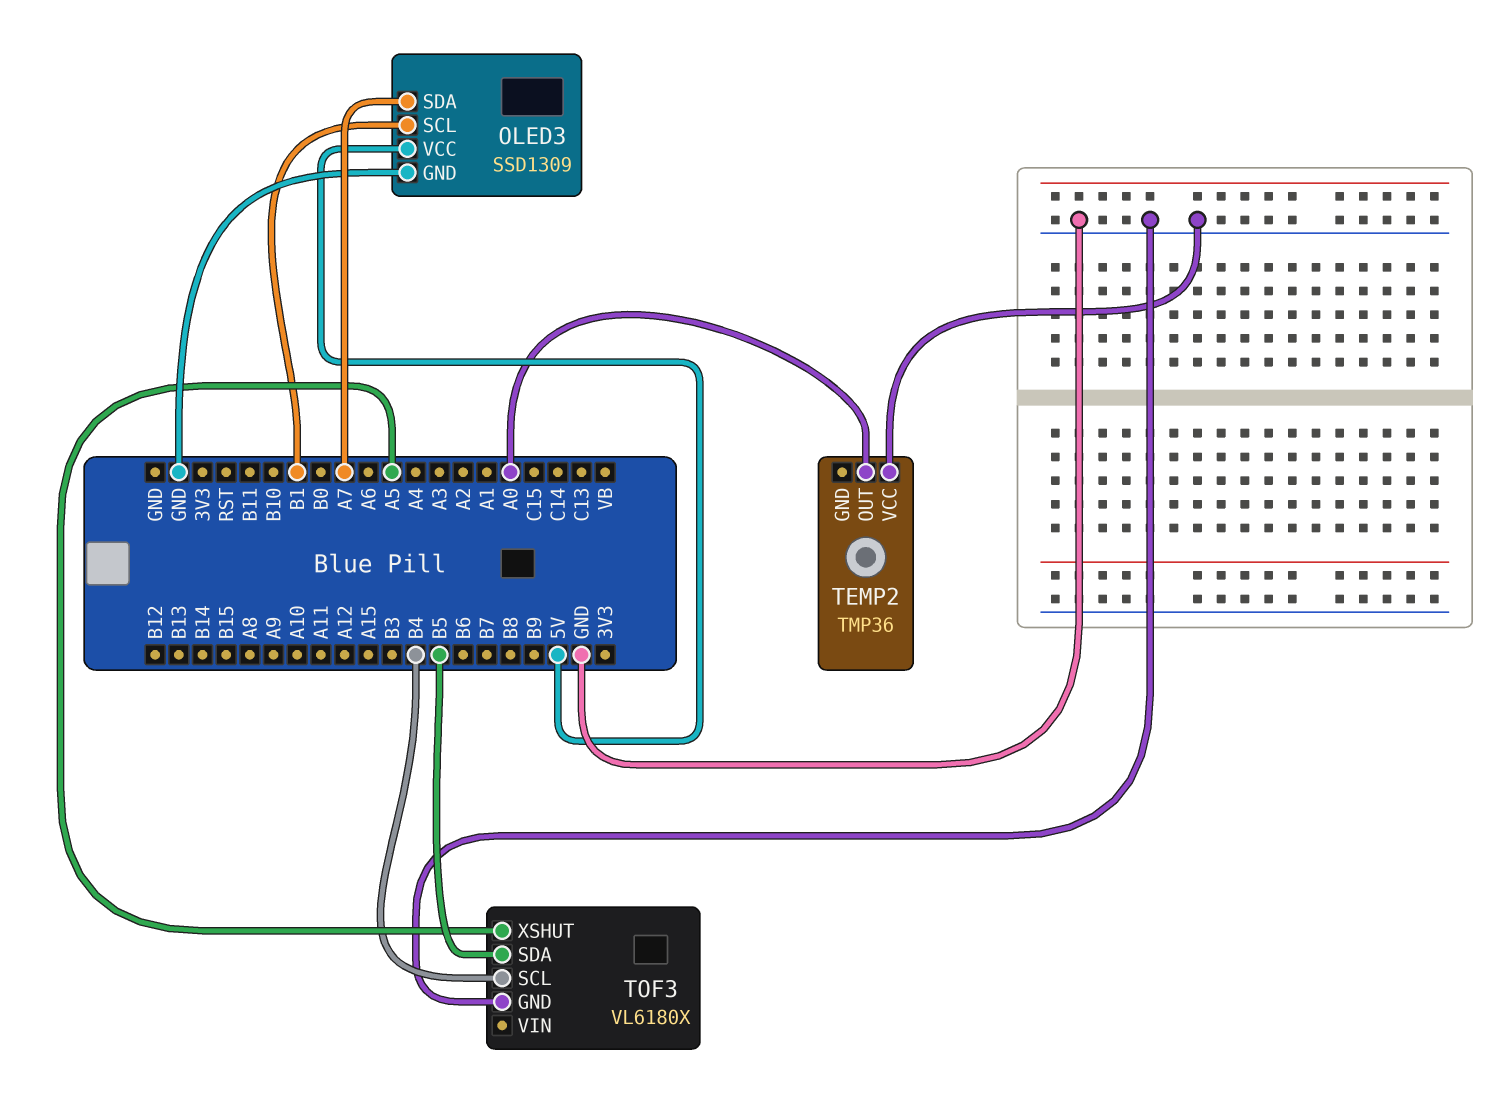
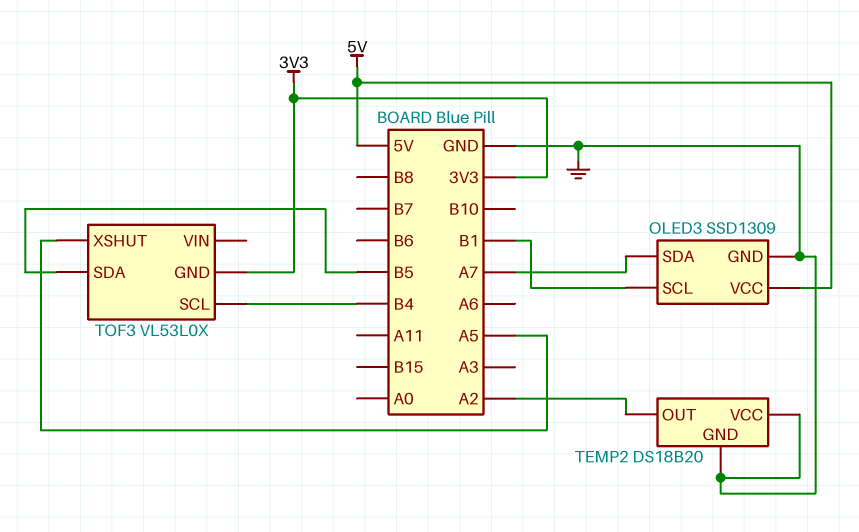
TEMP2: TMP36 -> DS18B20
TEMP2 pin GND: none -> GND
TEMP2 pin OUT: A0 -> A2
TOF3: VL6180X -> VL53L0X
TOF3 pin GND: GND -> 3V3

